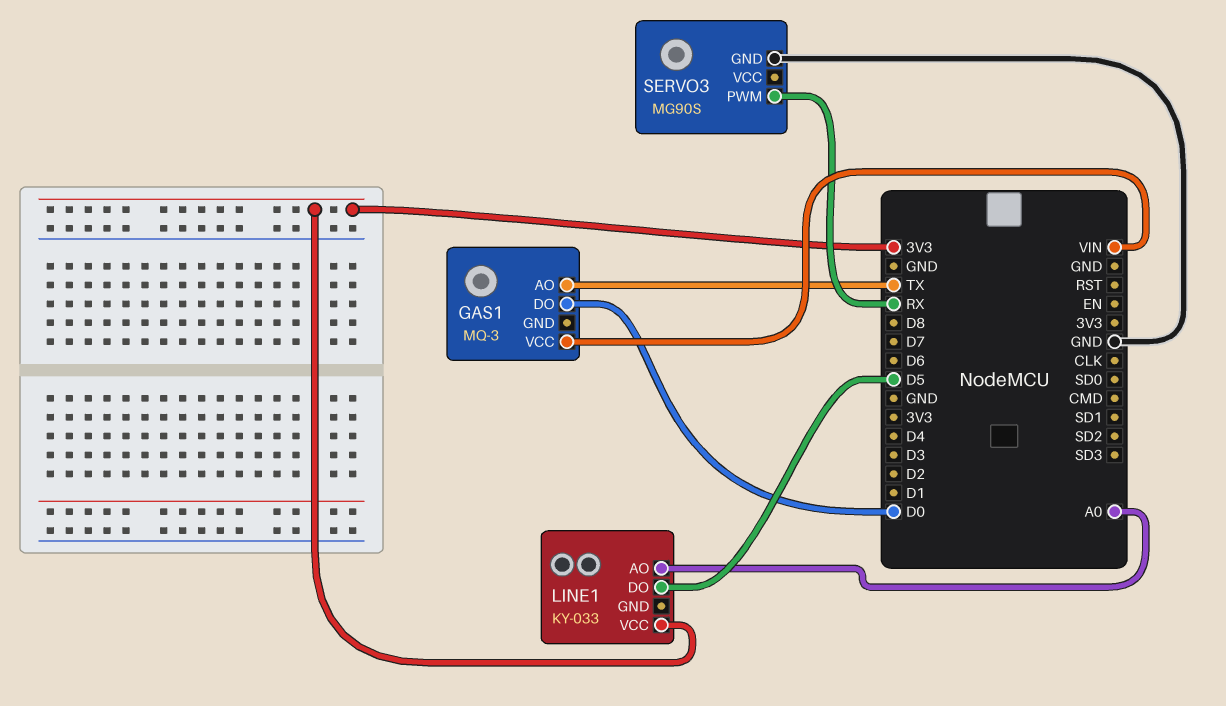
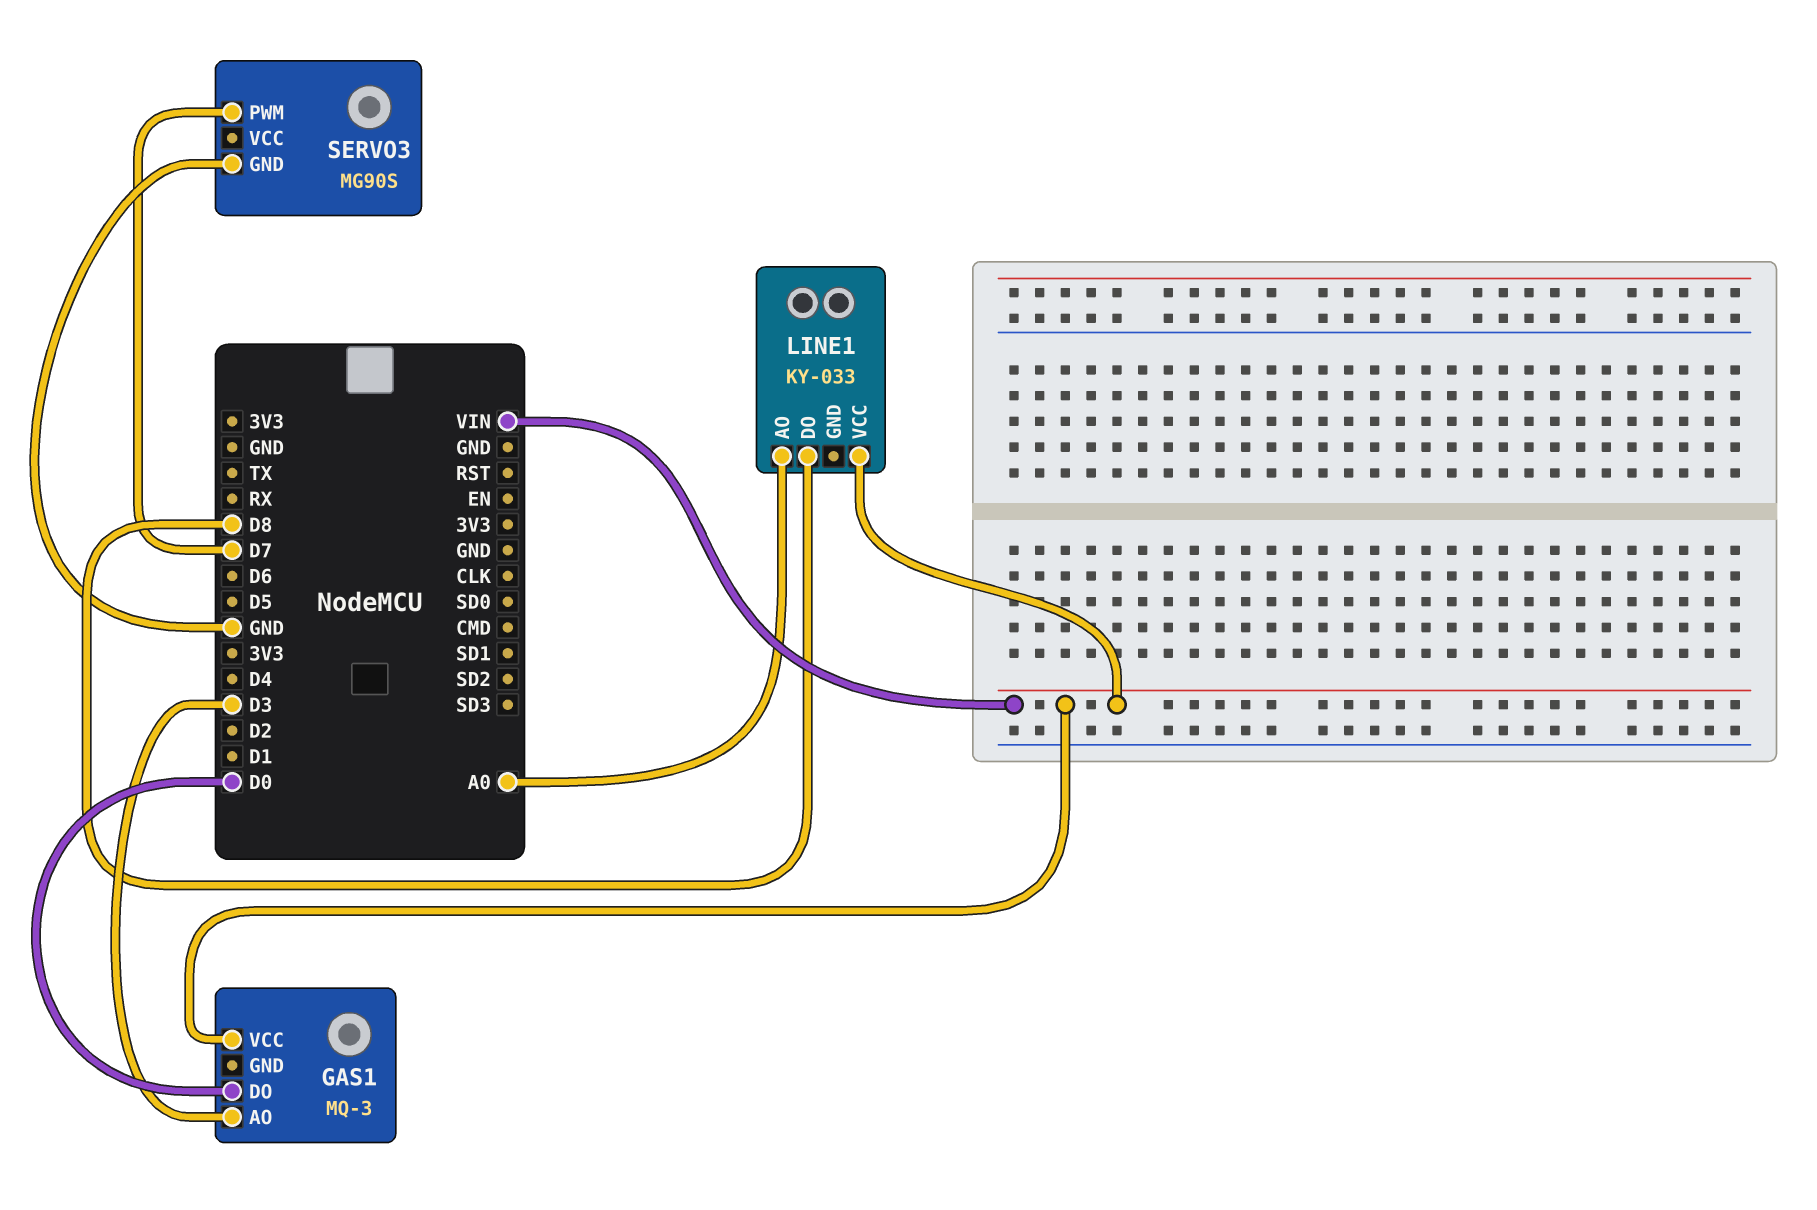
GAS1 pin AO: TX -> D3
LINE1 pin DO: D5 -> D8
LINE1 pin VCC: 3V3 -> VIN
SERVO3 pin PWM: RX -> D7

